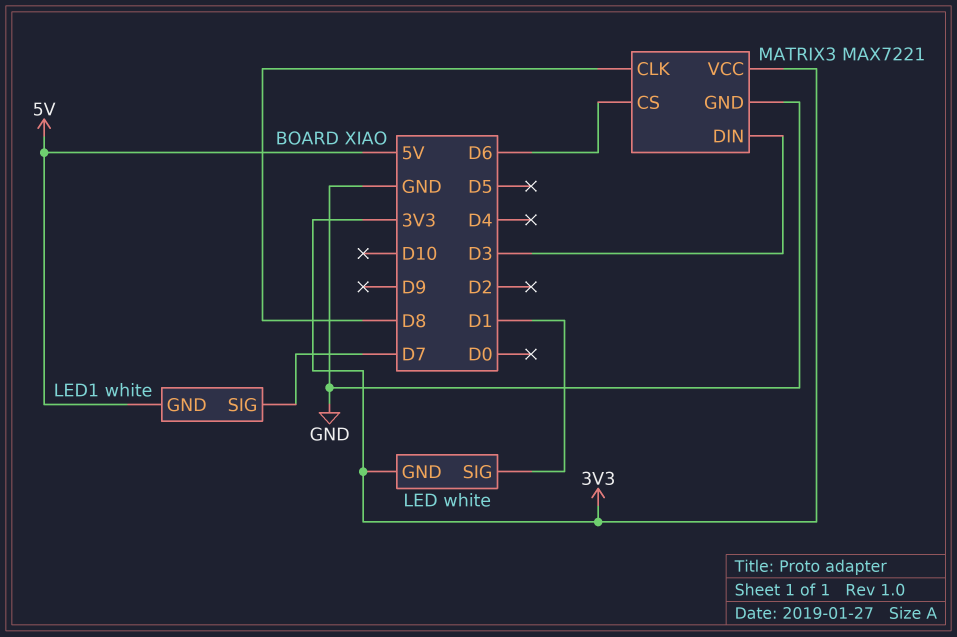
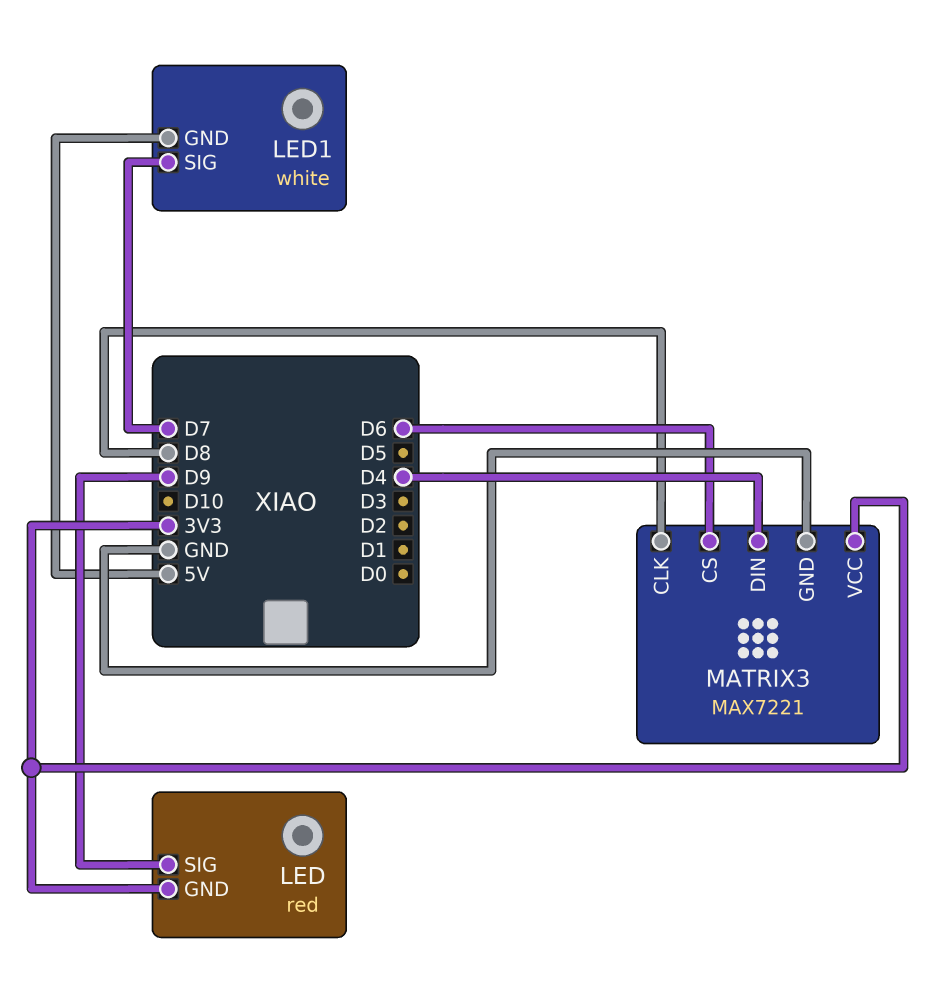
LED: white -> red
LED pin SIG: D1 -> D9
MATRIX3 pin DIN: D3 -> D4

